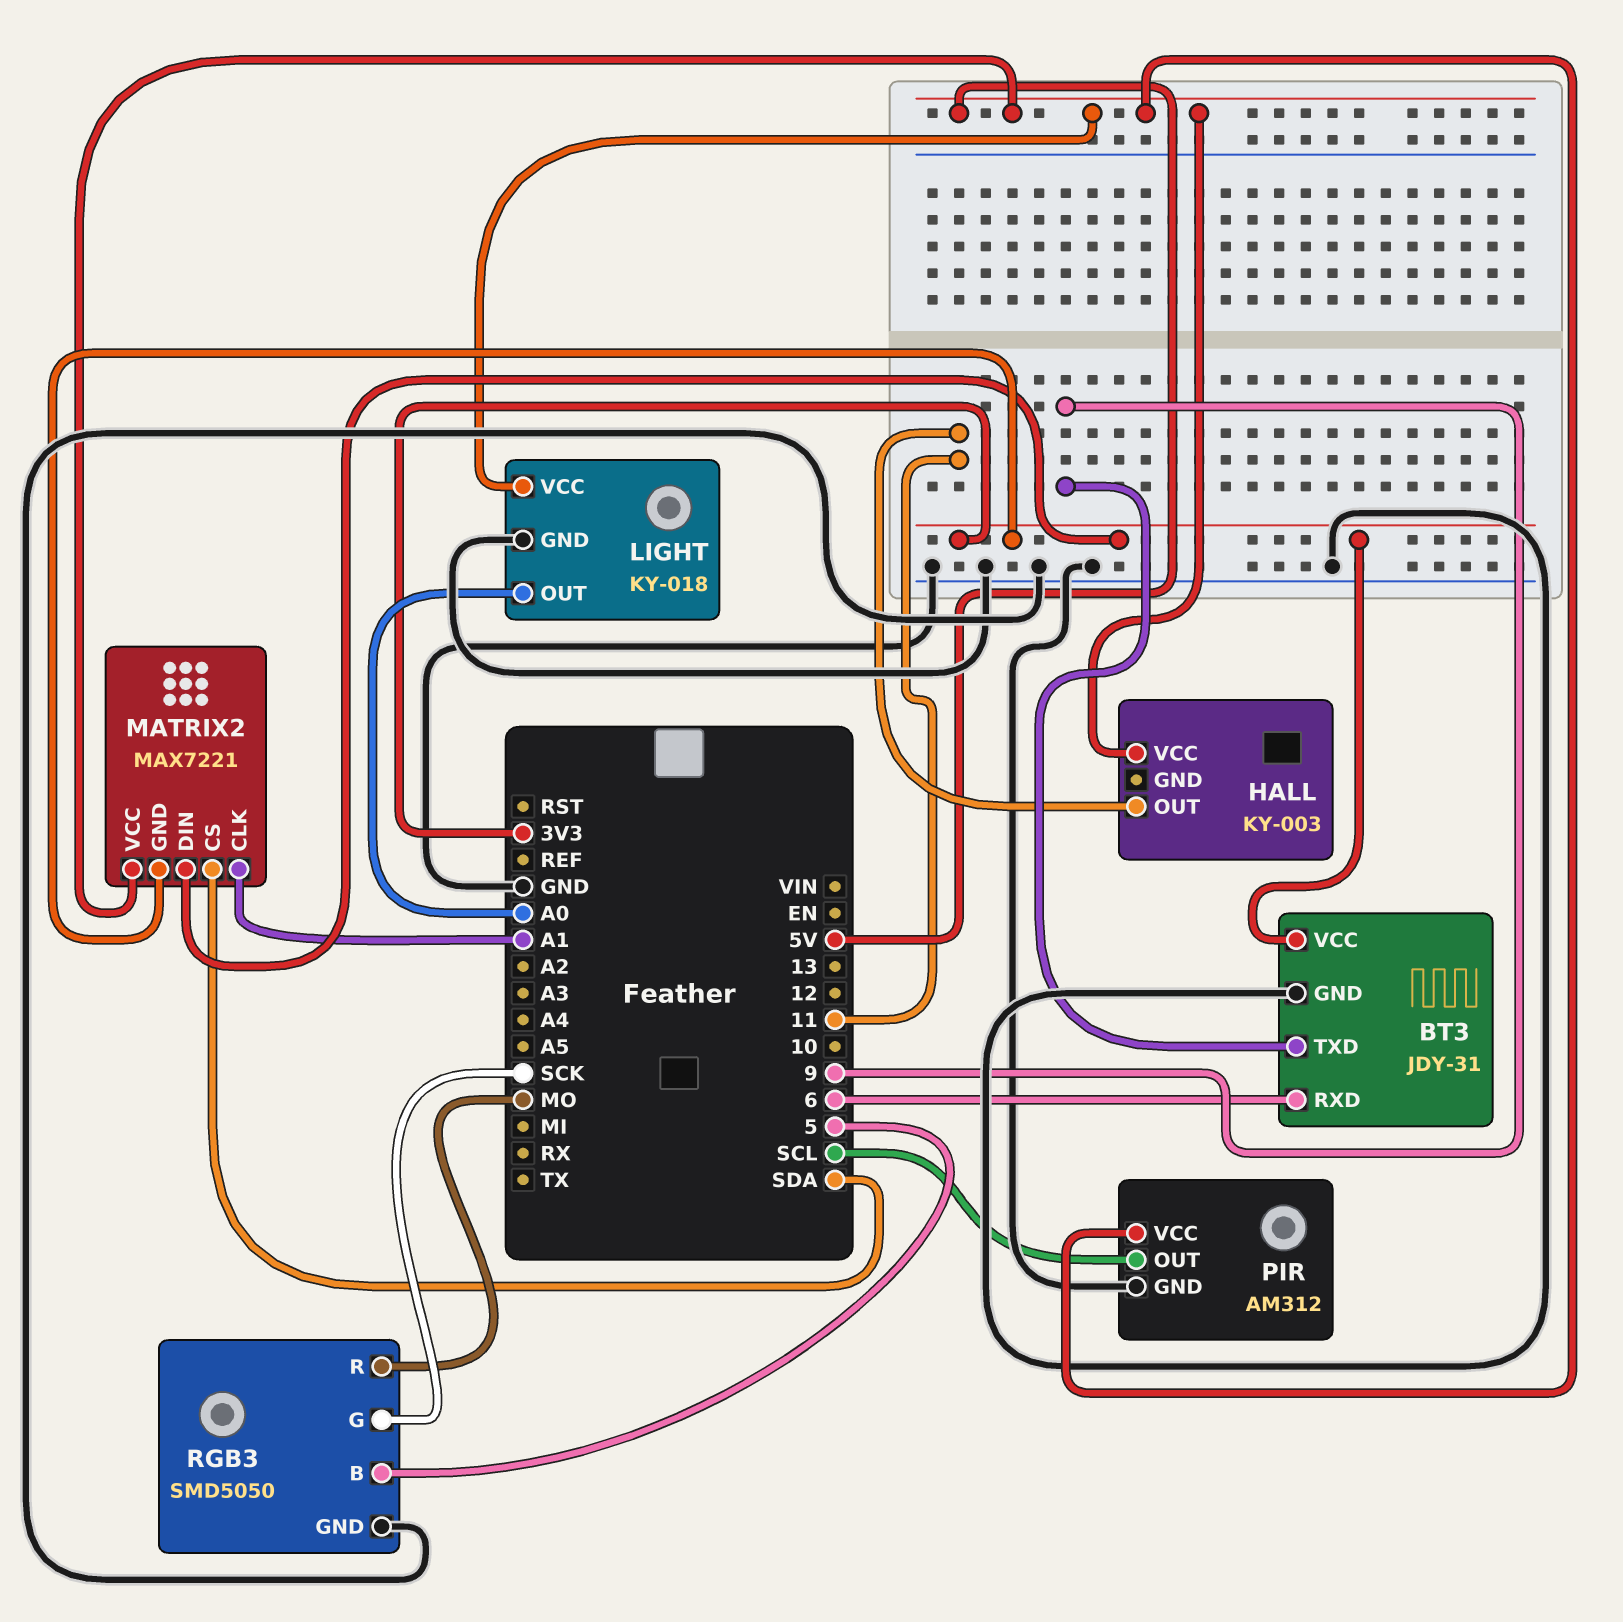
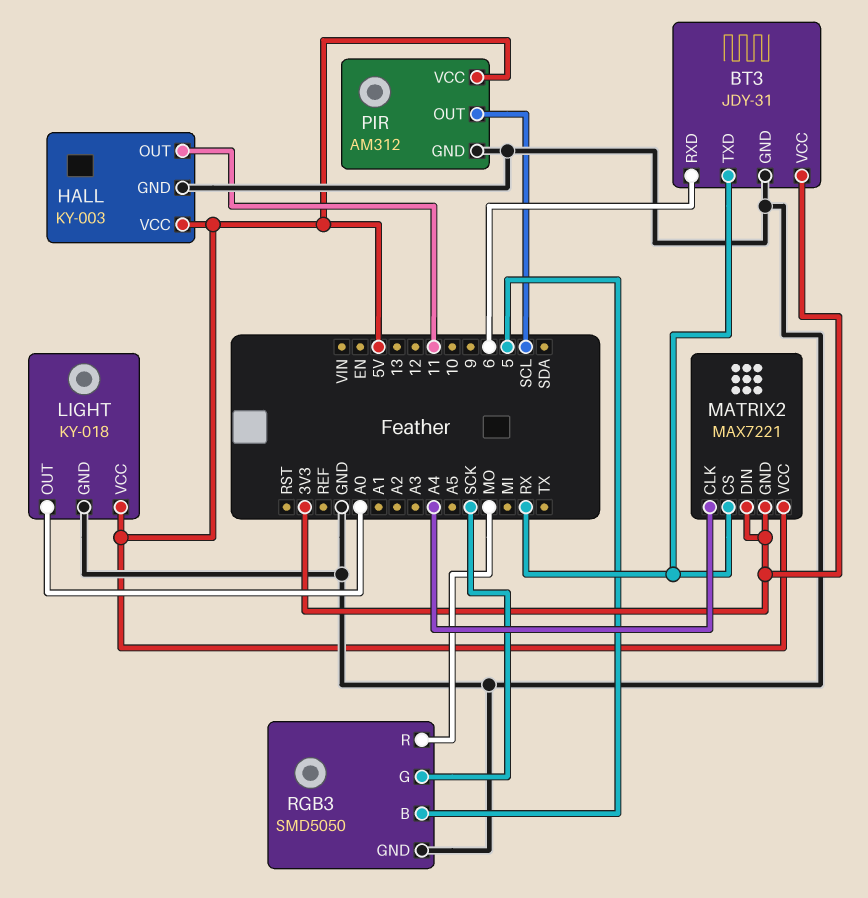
BT3 pin TXD: 9 -> RX
HALL pin GND: none -> GND
MATRIX2 pin CLK: A1 -> A4
MATRIX2 pin CS: SDA -> RX

